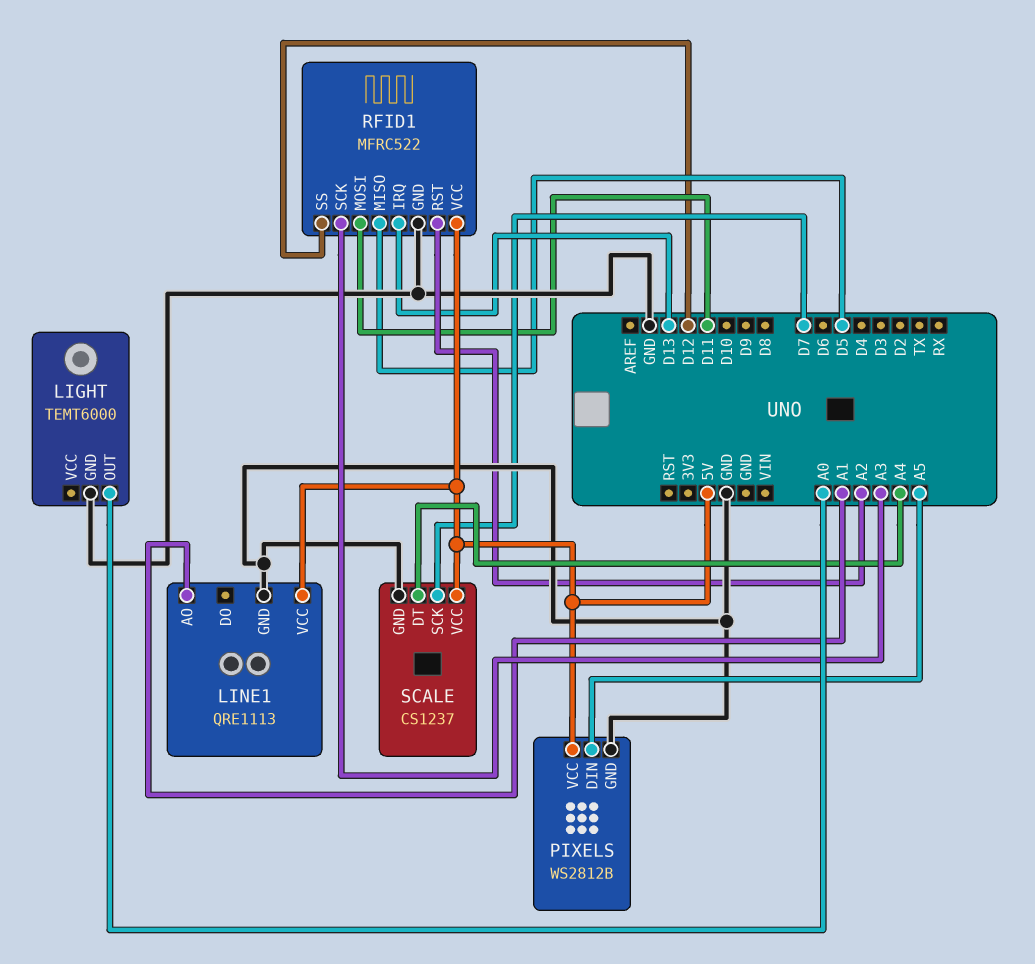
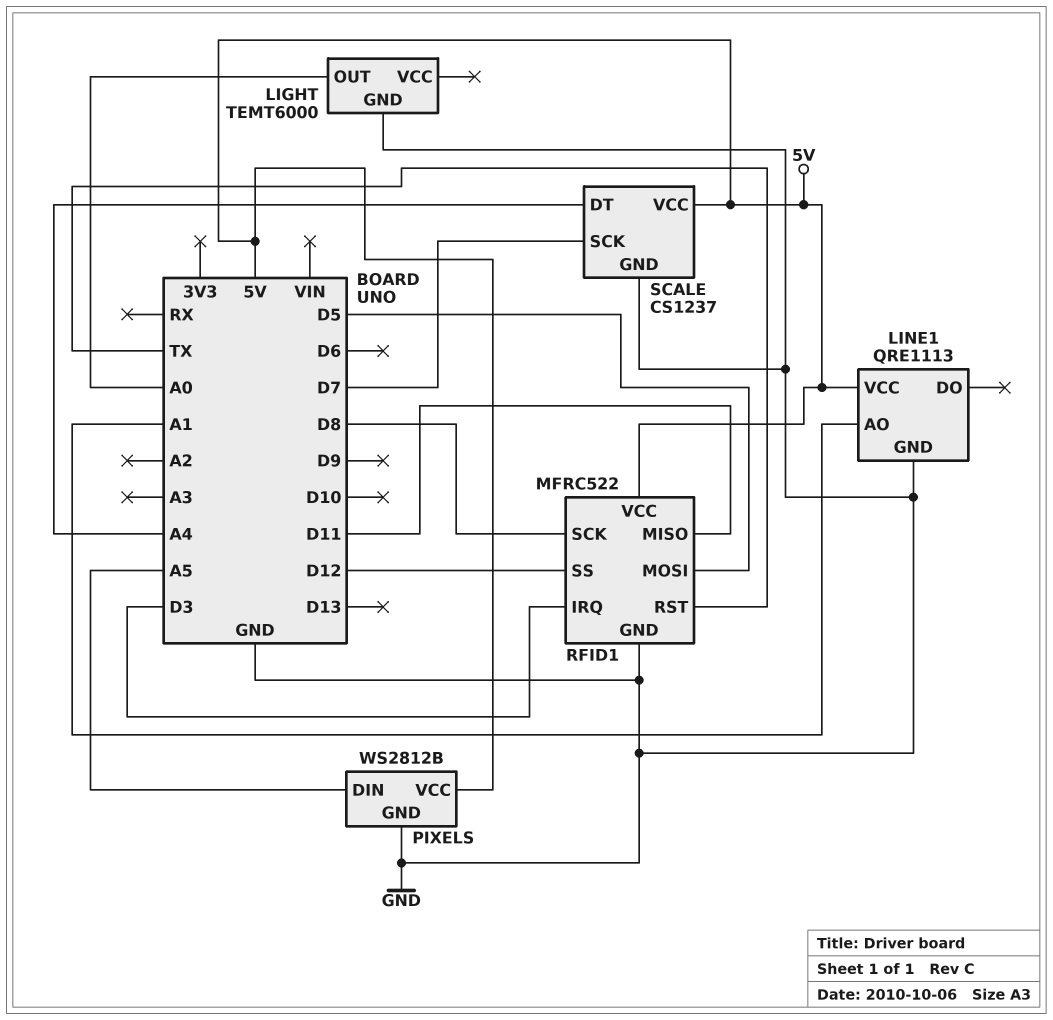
RFID1 pin IRQ: D13 -> D3
RFID1 pin MISO: D5 -> D11
RFID1 pin MOSI: D11 -> D5
RFID1 pin RST: A2 -> TX
RFID1 pin SCK: A3 -> D8

